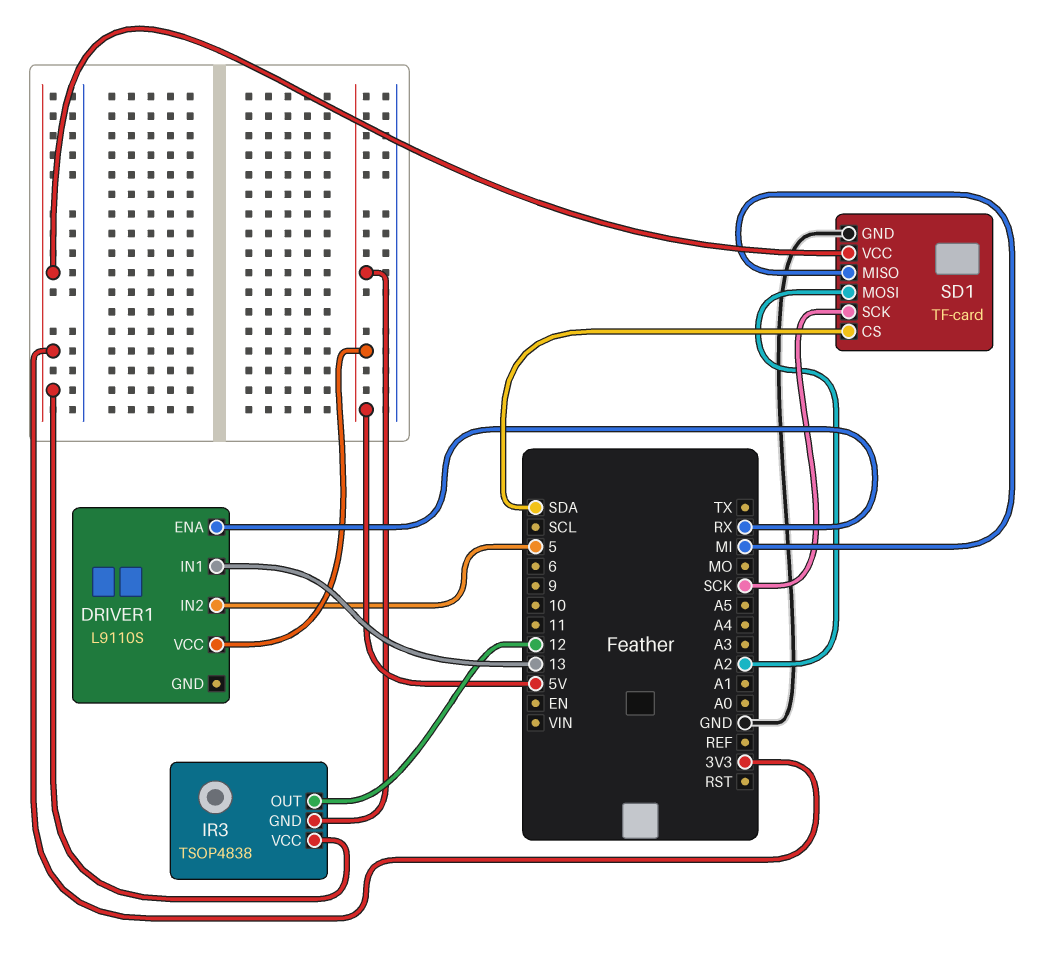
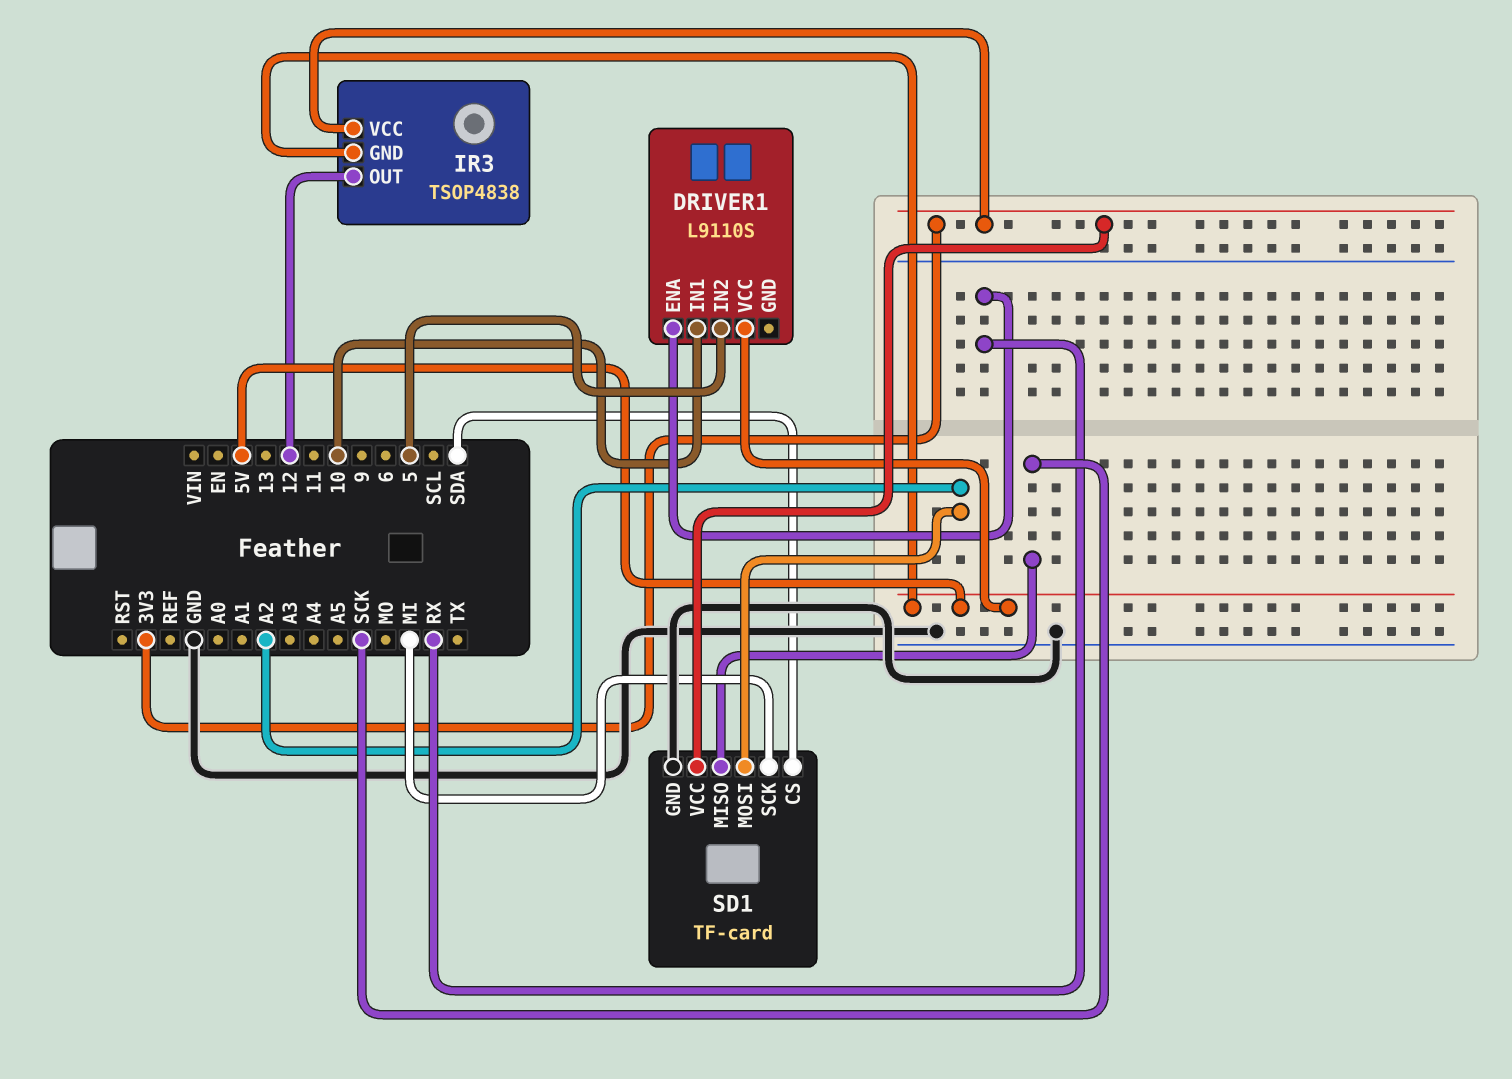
DRIVER1 pin IN1: 13 -> 10
SD1 pin MISO: MI -> SCK
SD1 pin SCK: SCK -> MI

